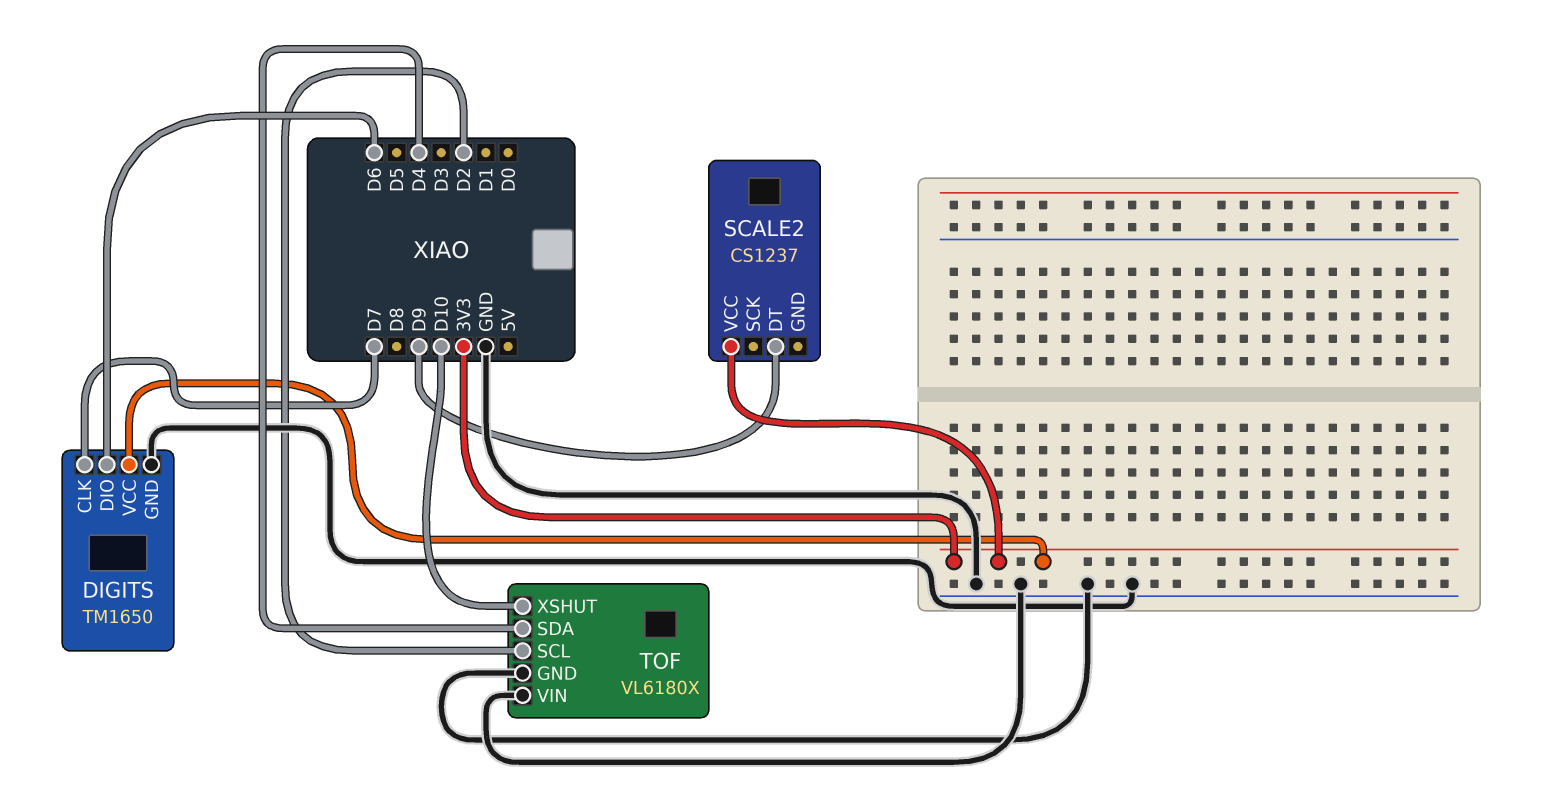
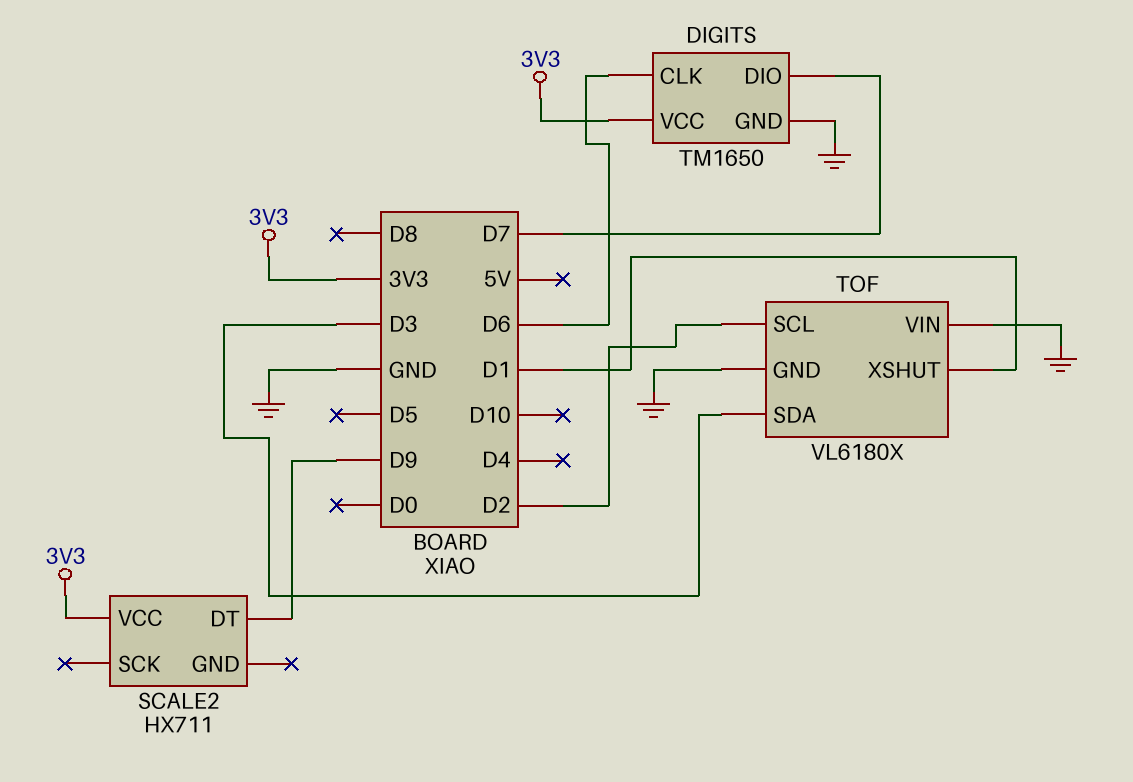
DIGITS pin CLK: D7 -> D6
DIGITS pin DIO: D6 -> D7
SCALE2: CS1237 -> HX711
TOF pin SDA: D4 -> D3
TOF pin XSHUT: D10 -> D1

